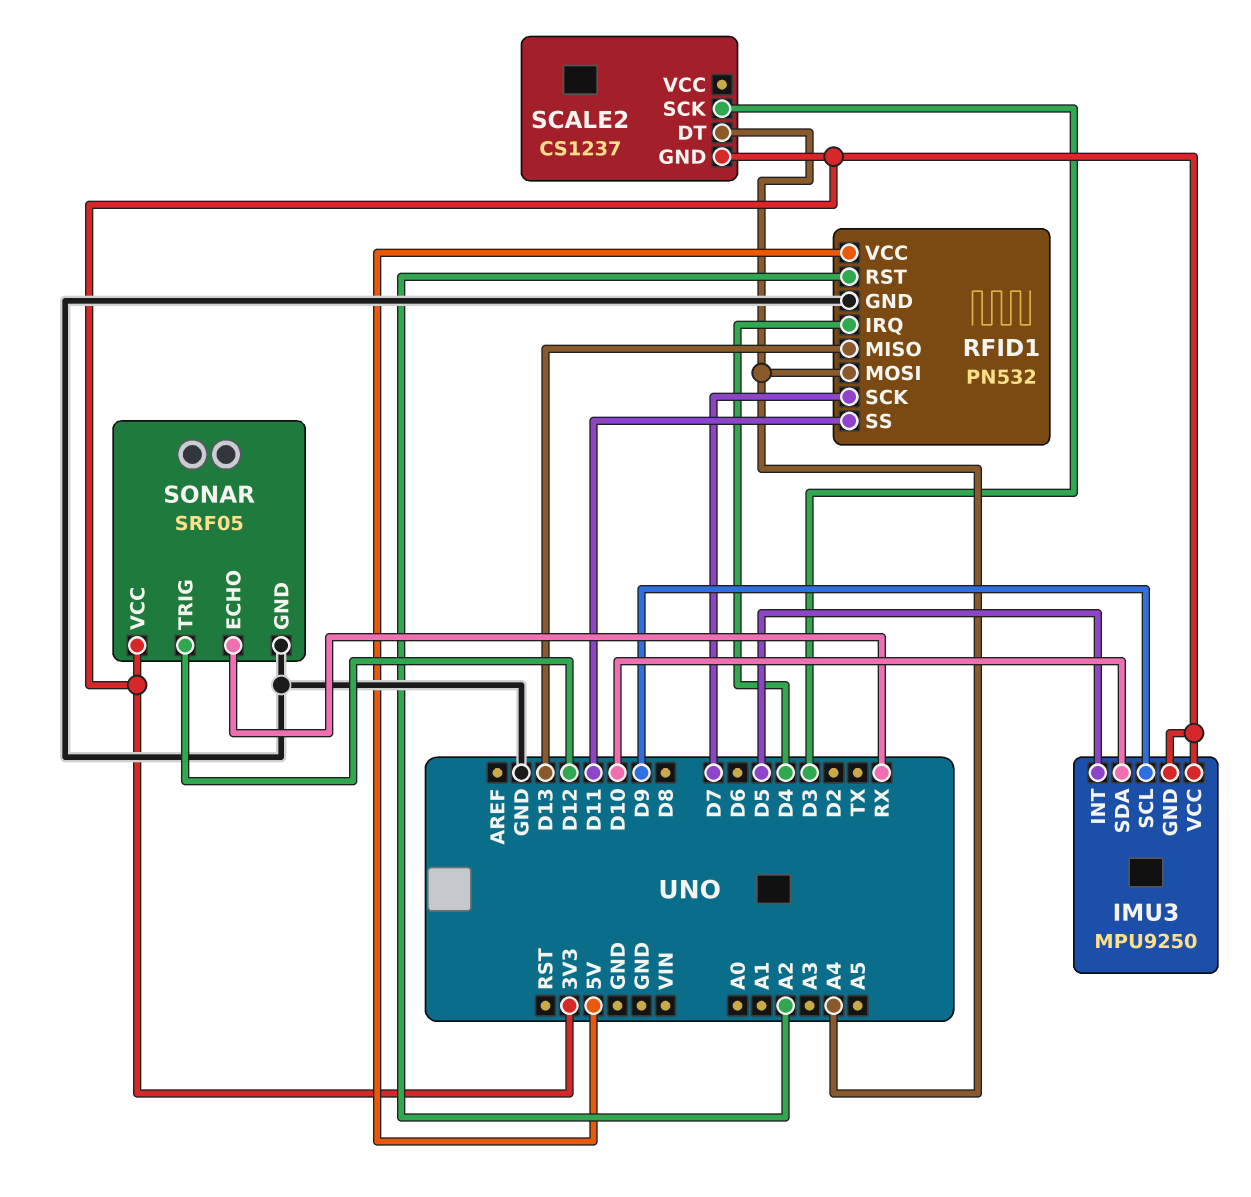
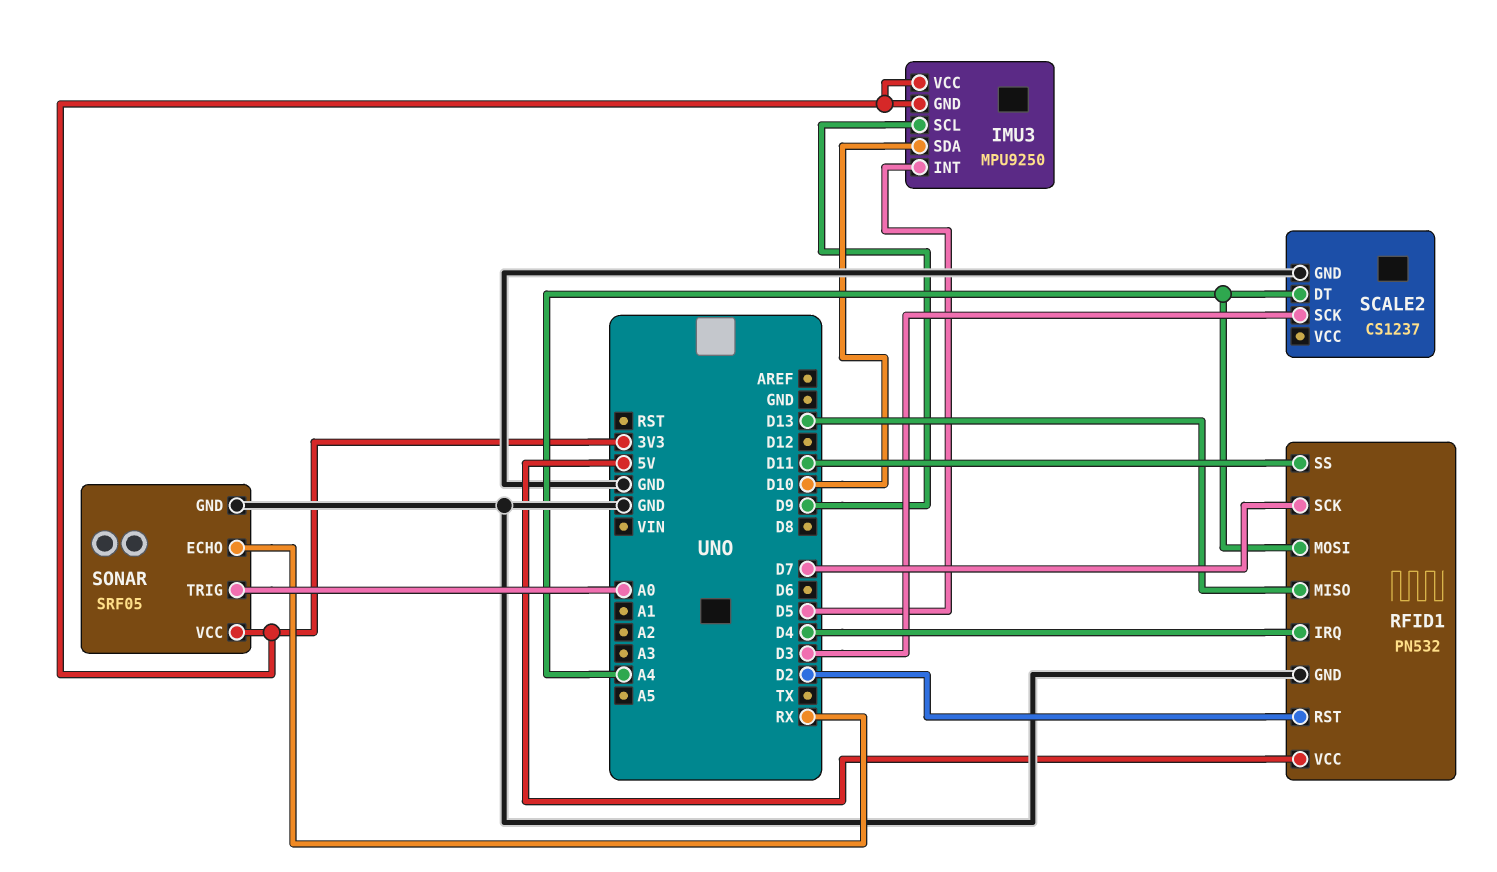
RFID1 pin RST: A2 -> D2
SCALE2 pin GND: 3V3 -> GND
SONAR pin TRIG: D12 -> A0

